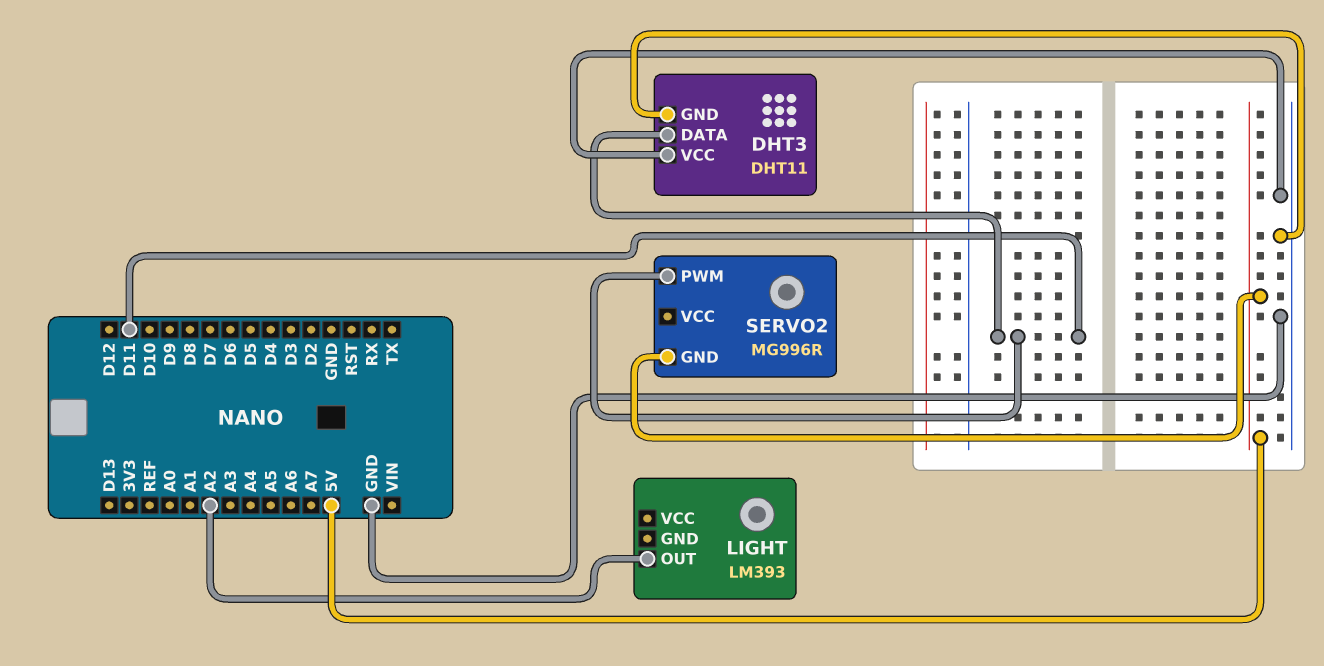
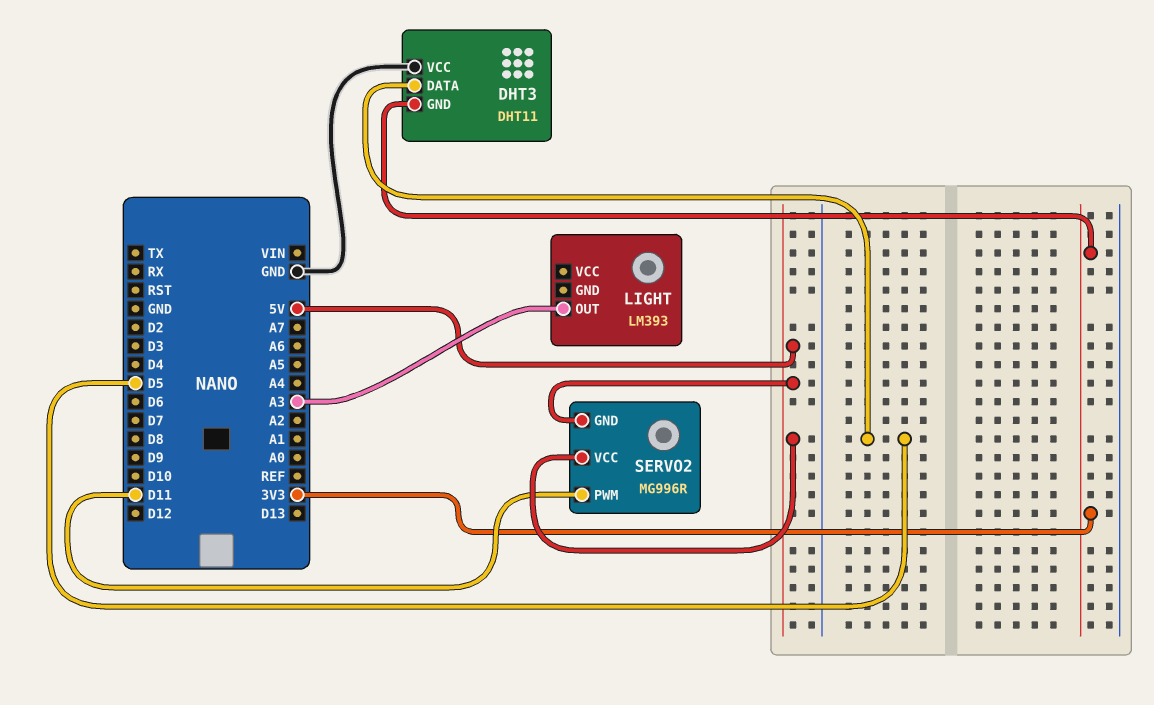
DHT3 pin DATA: D11 -> D5
DHT3 pin GND: GND -> 3V3
LIGHT pin OUT: A2 -> A3
SERVO2 pin VCC: none -> 5V

